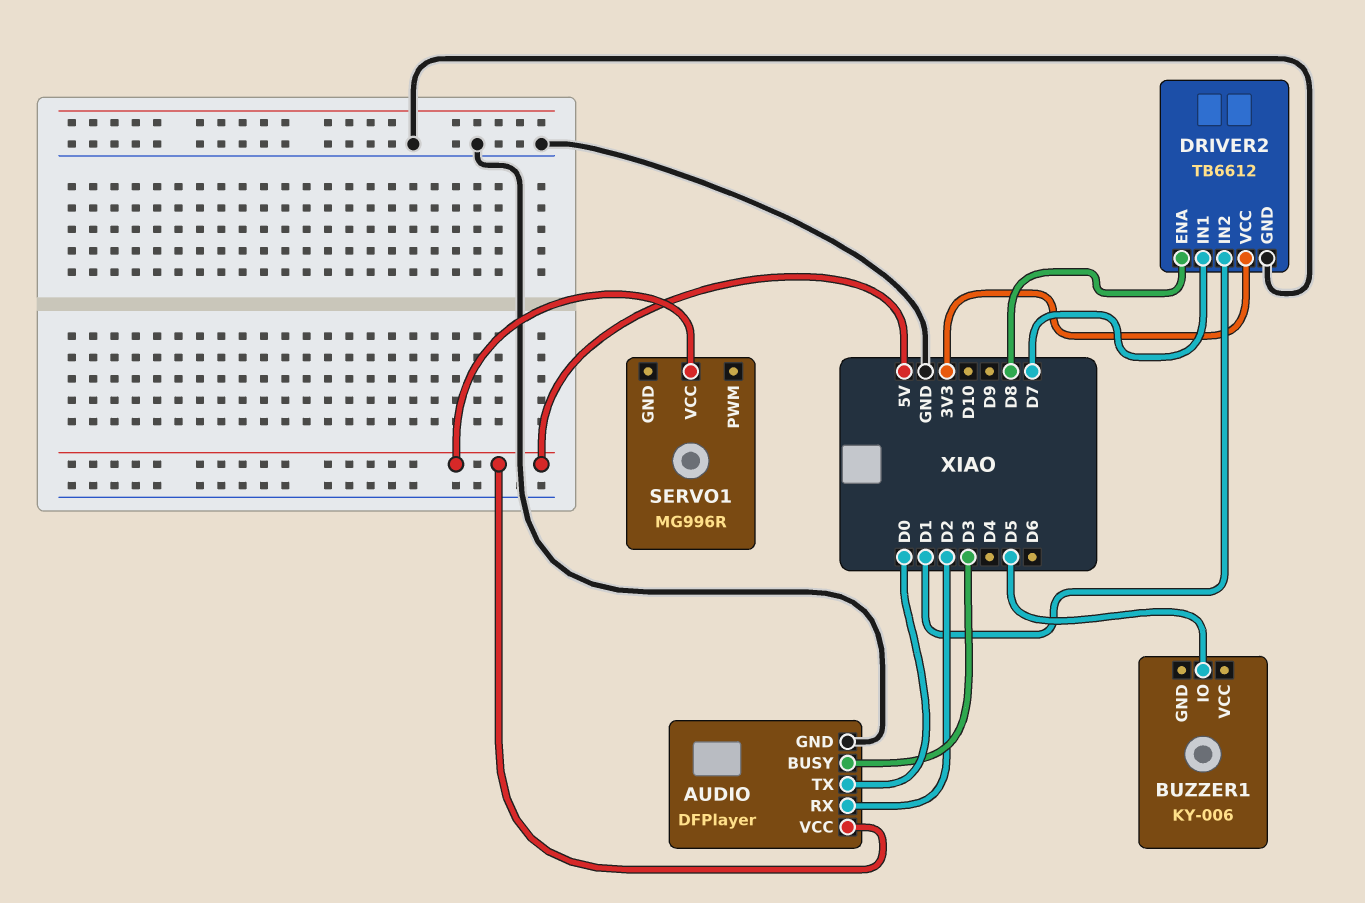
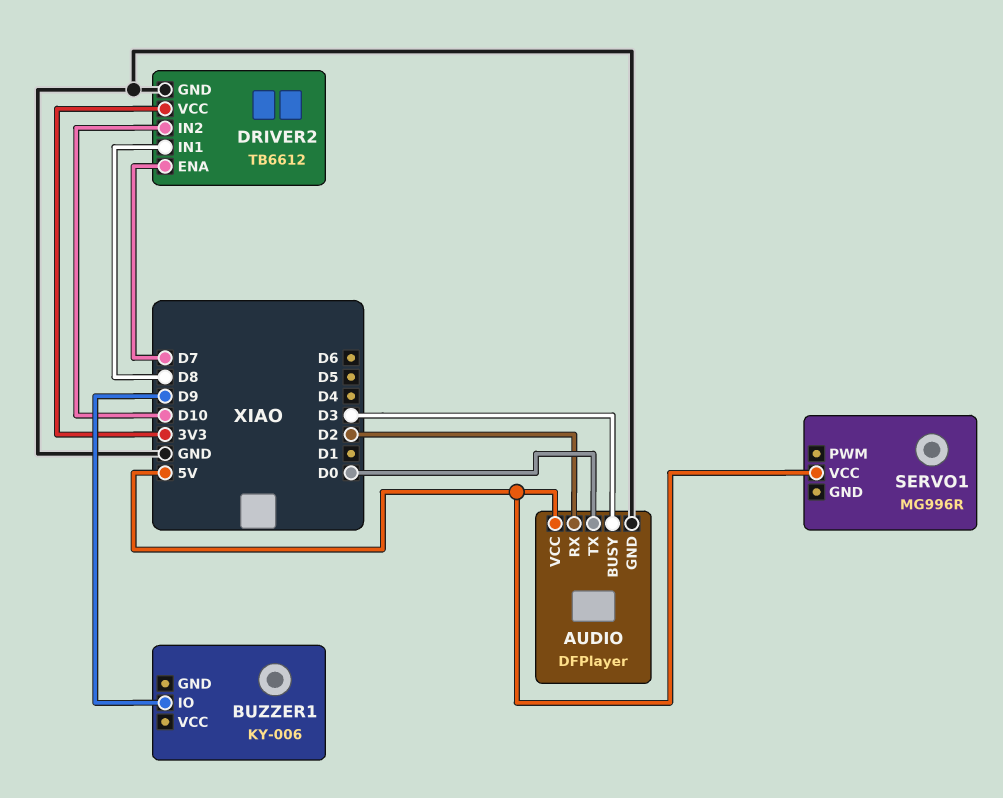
BUZZER1 pin IO: D5 -> D9
DRIVER2 pin ENA: D8 -> D7
DRIVER2 pin IN1: D7 -> D8
DRIVER2 pin IN2: D1 -> D10

